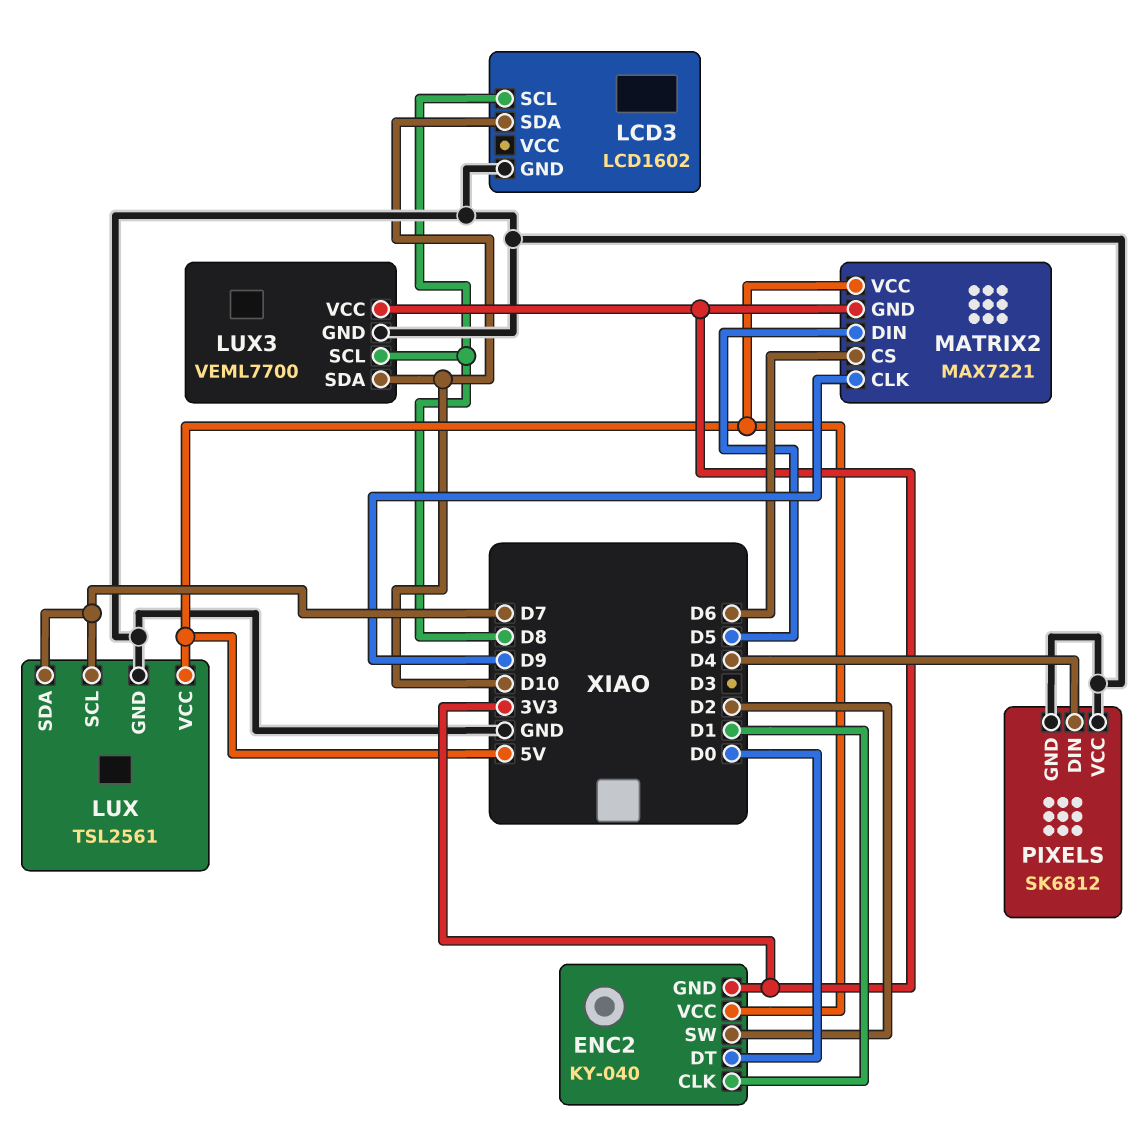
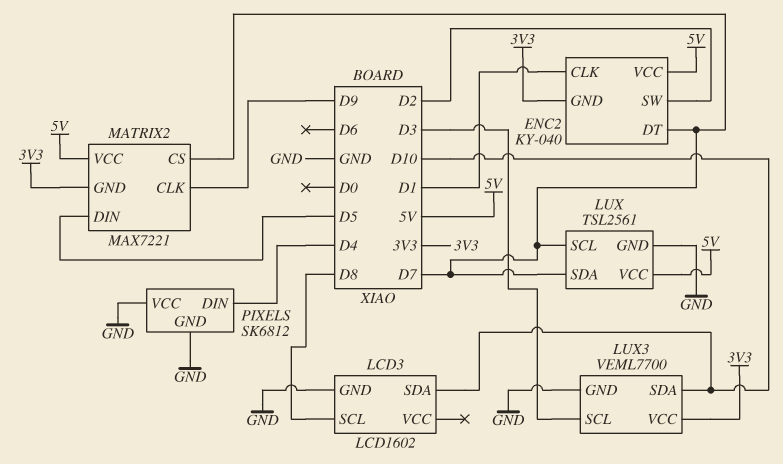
ENC2 pin DT: D0 -> D7
LUX3 pin SCL: D8 -> D3
MATRIX2 pin CS: D6 -> D7

